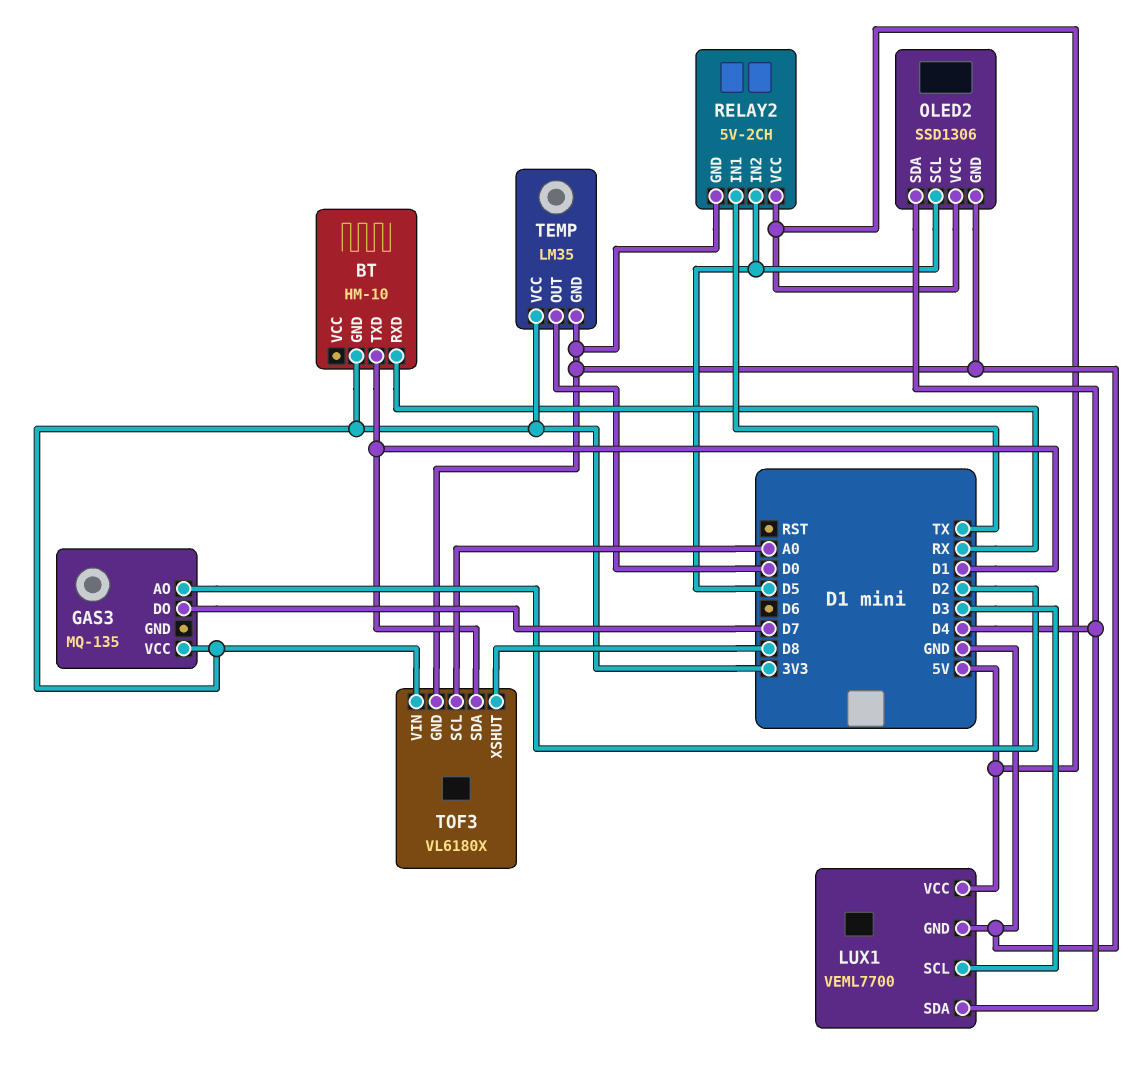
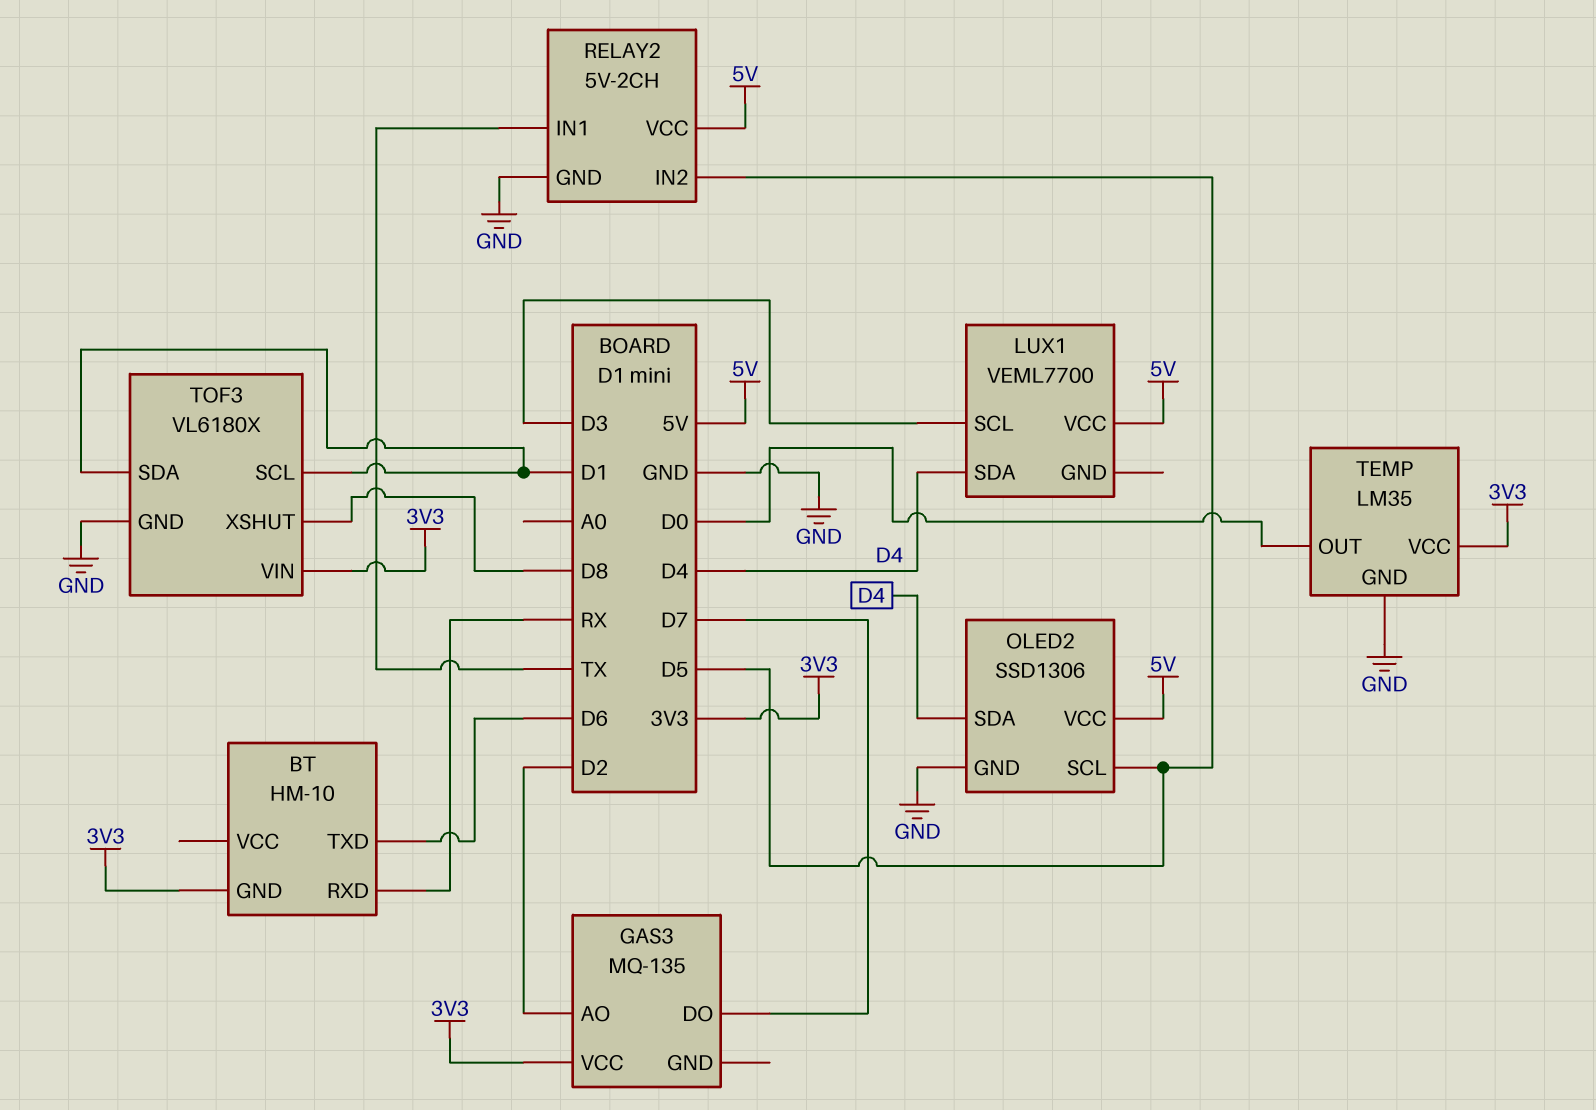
BT pin TXD: D1 -> D6
LUX1 pin GND: GND -> none
TOF3 pin SCL: A0 -> D1

